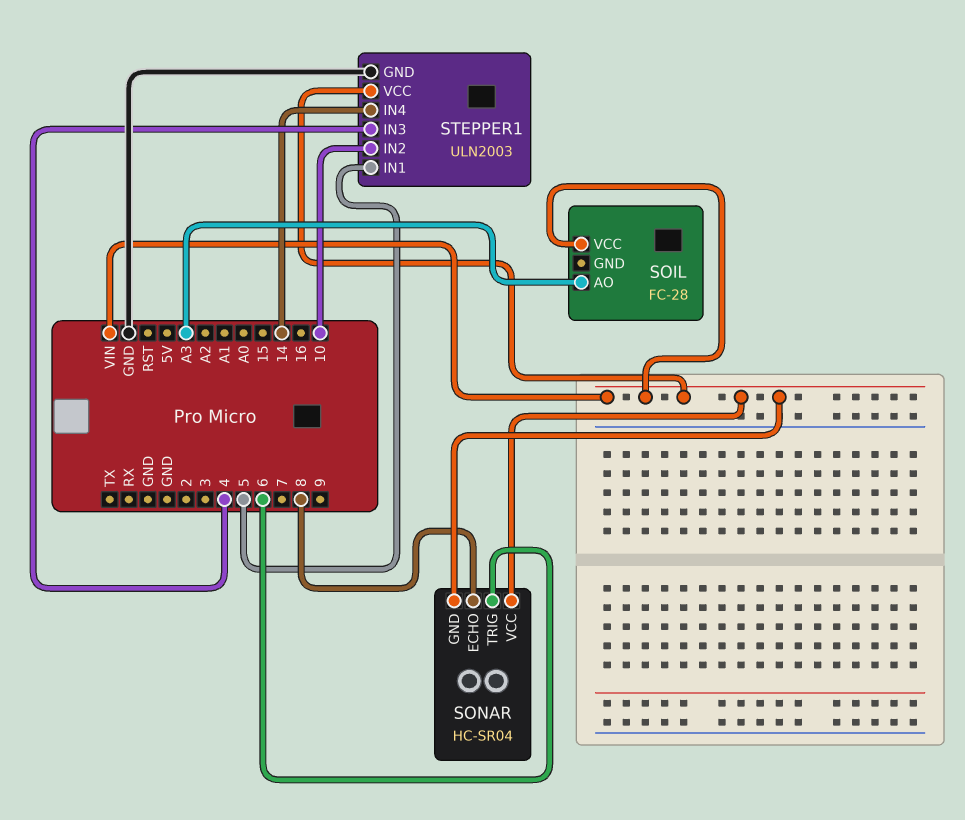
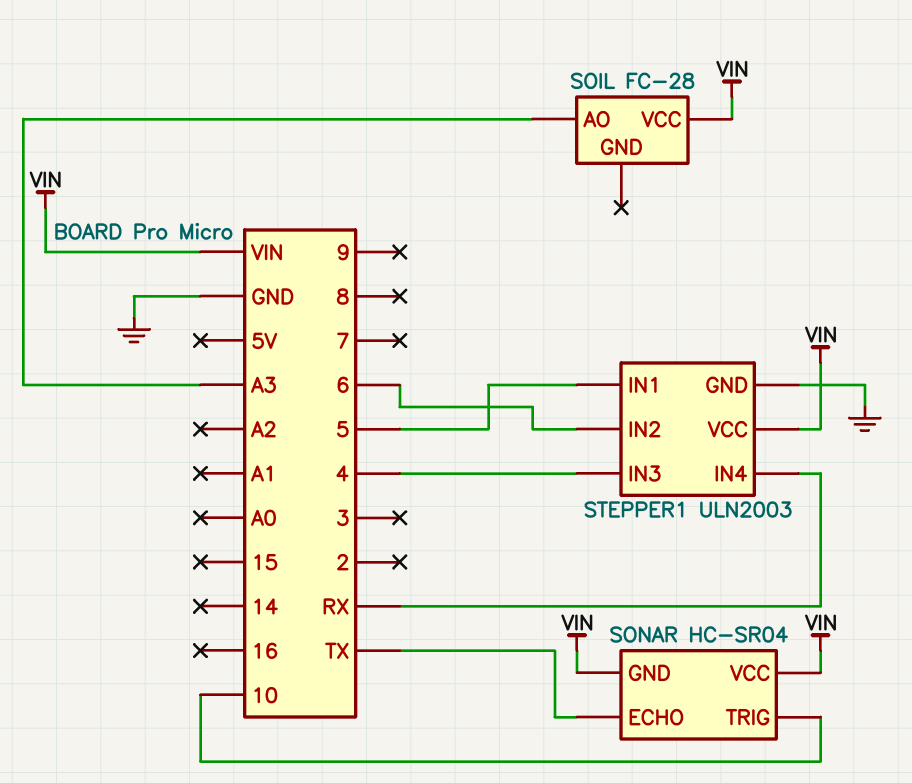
SONAR pin ECHO: 8 -> TX
SONAR pin TRIG: 6 -> 10
STEPPER1 pin IN2: 10 -> 6
STEPPER1 pin IN4: 14 -> RX

